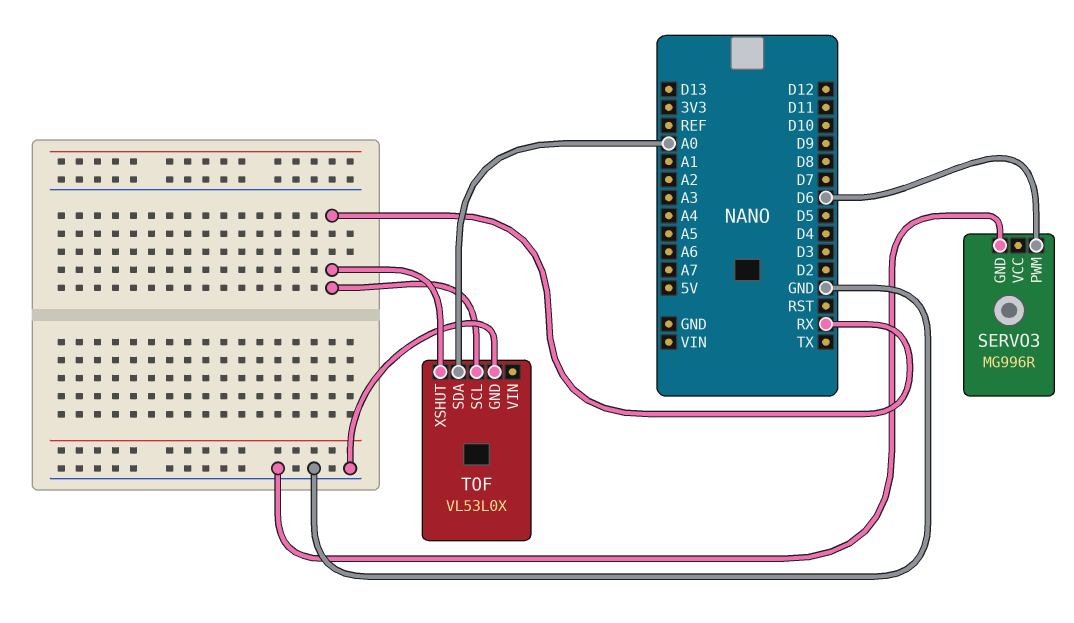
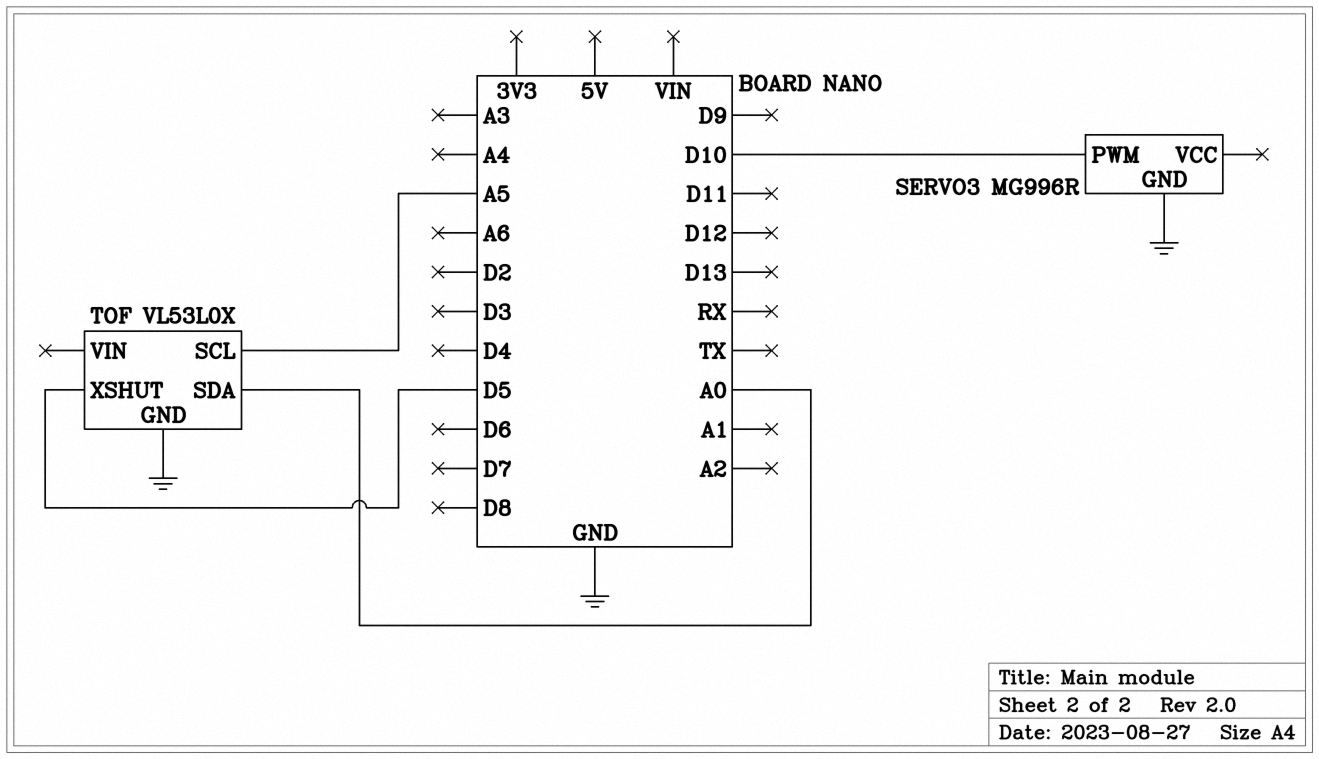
SERVO3 pin PWM: D6 -> D10
TOF pin SCL: RX -> A5
TOF pin XSHUT: RX -> D5

